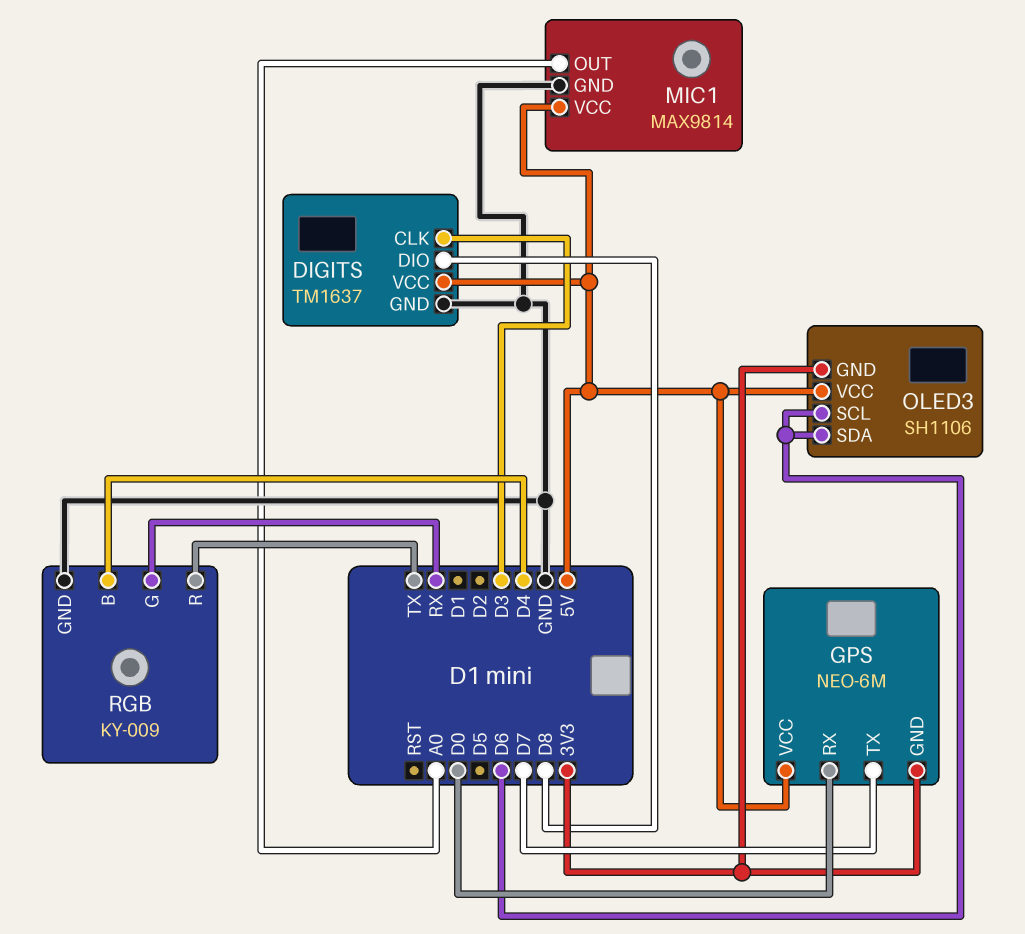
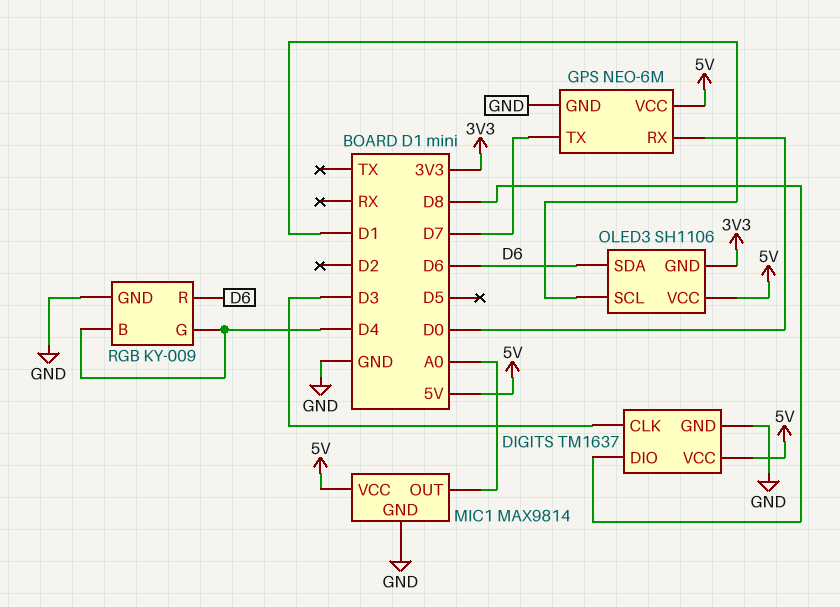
GPS pin GND: 3V3 -> GND
OLED3 pin SCL: D6 -> D1
RGB pin G: RX -> D4
RGB pin R: TX -> D6

